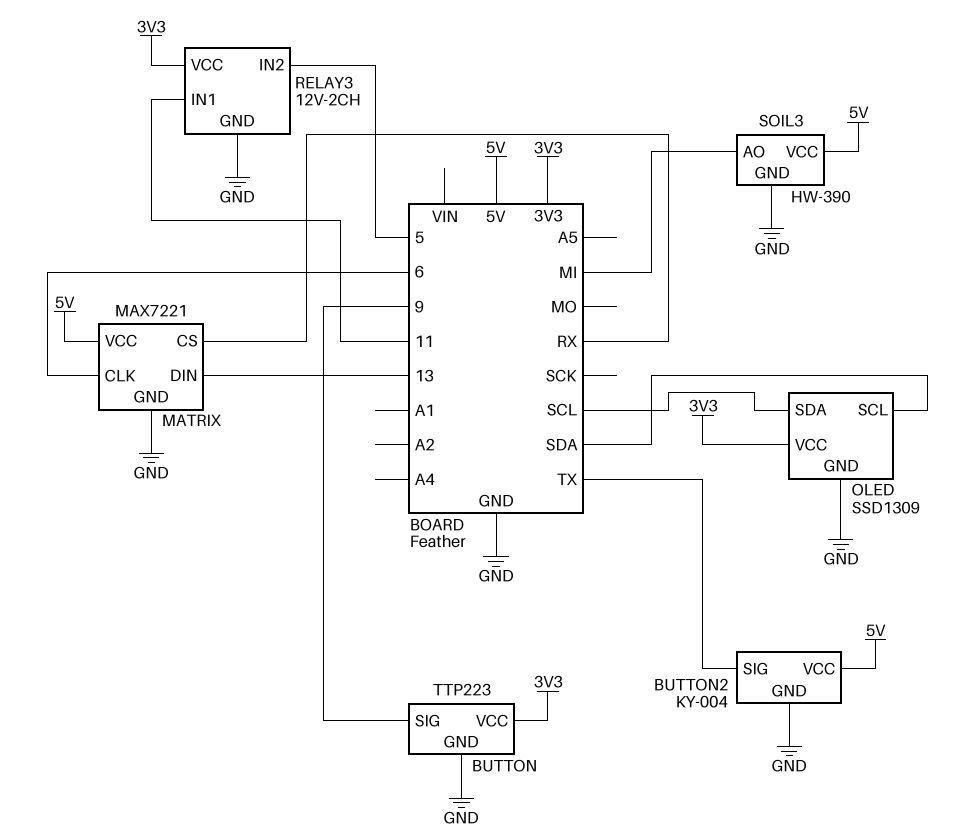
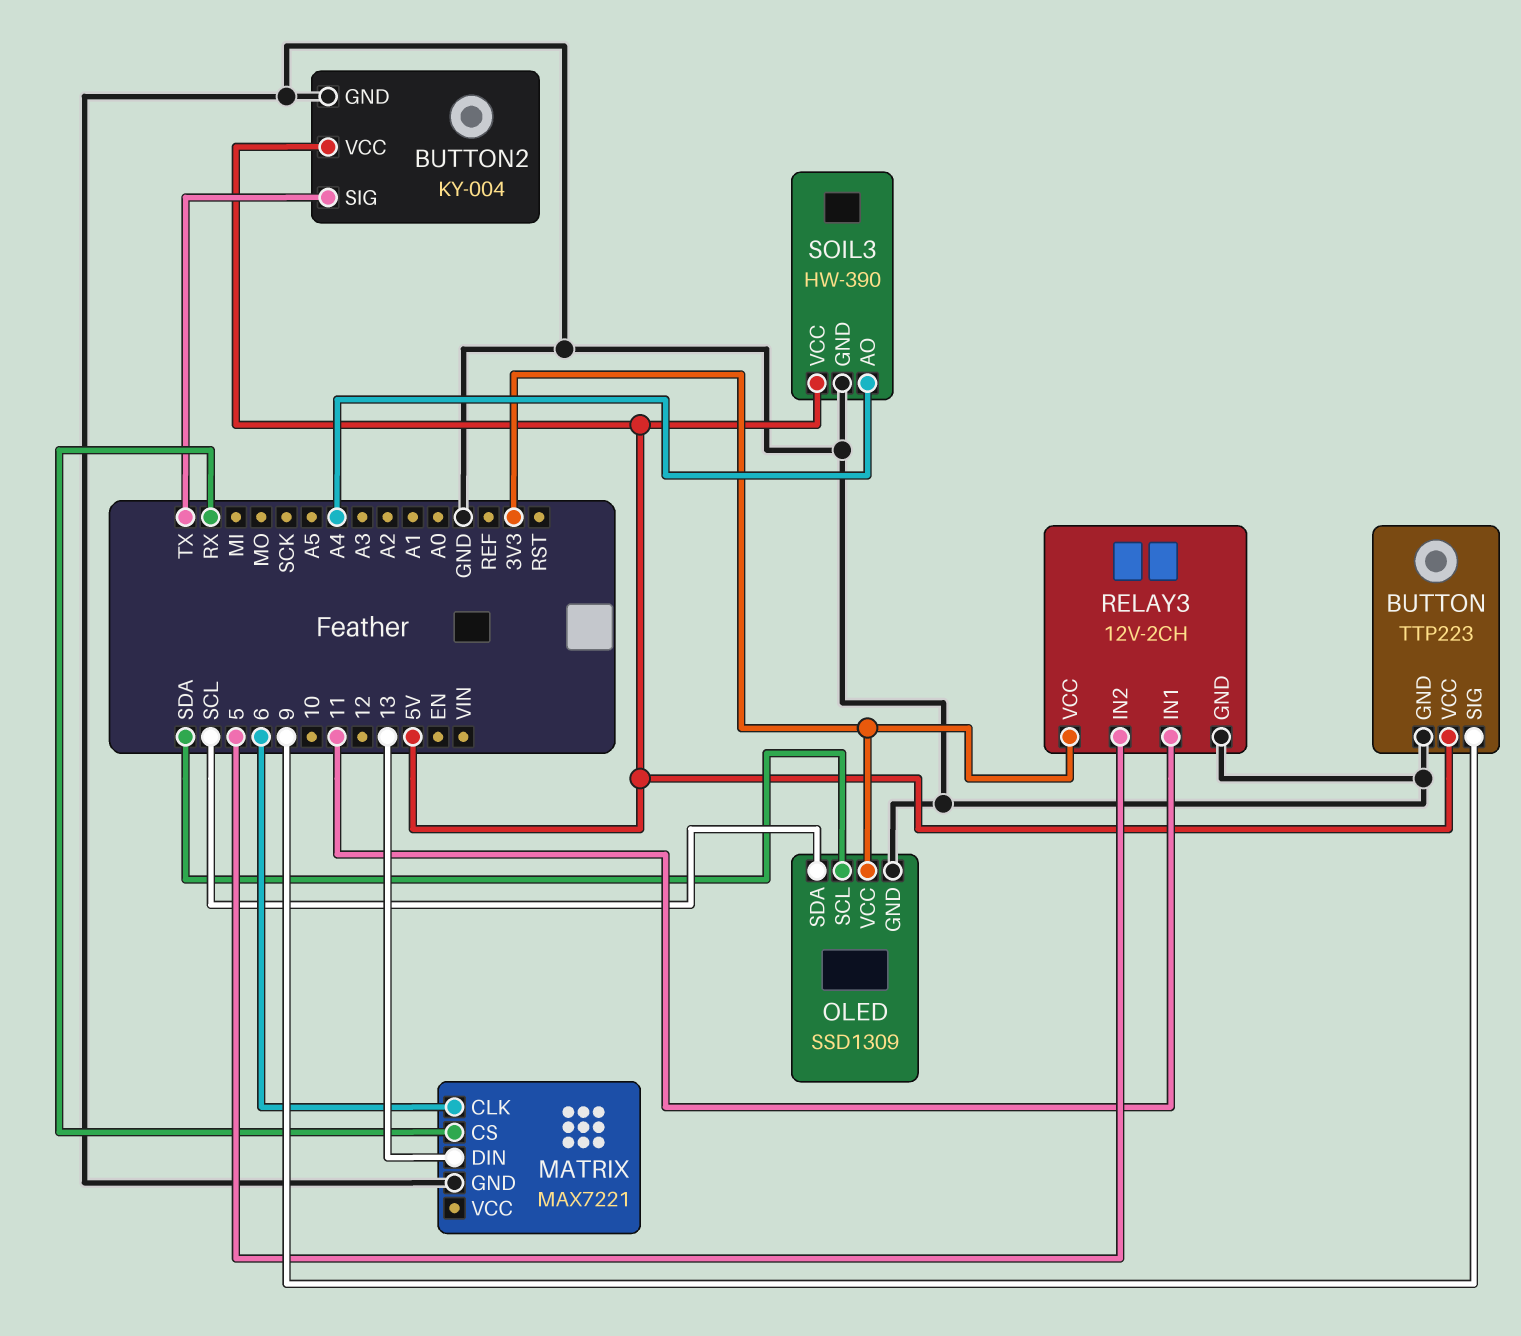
BUTTON pin VCC: 3V3 -> 5V
MATRIX pin VCC: 5V -> none
SOIL3 pin AO: MI -> A4

